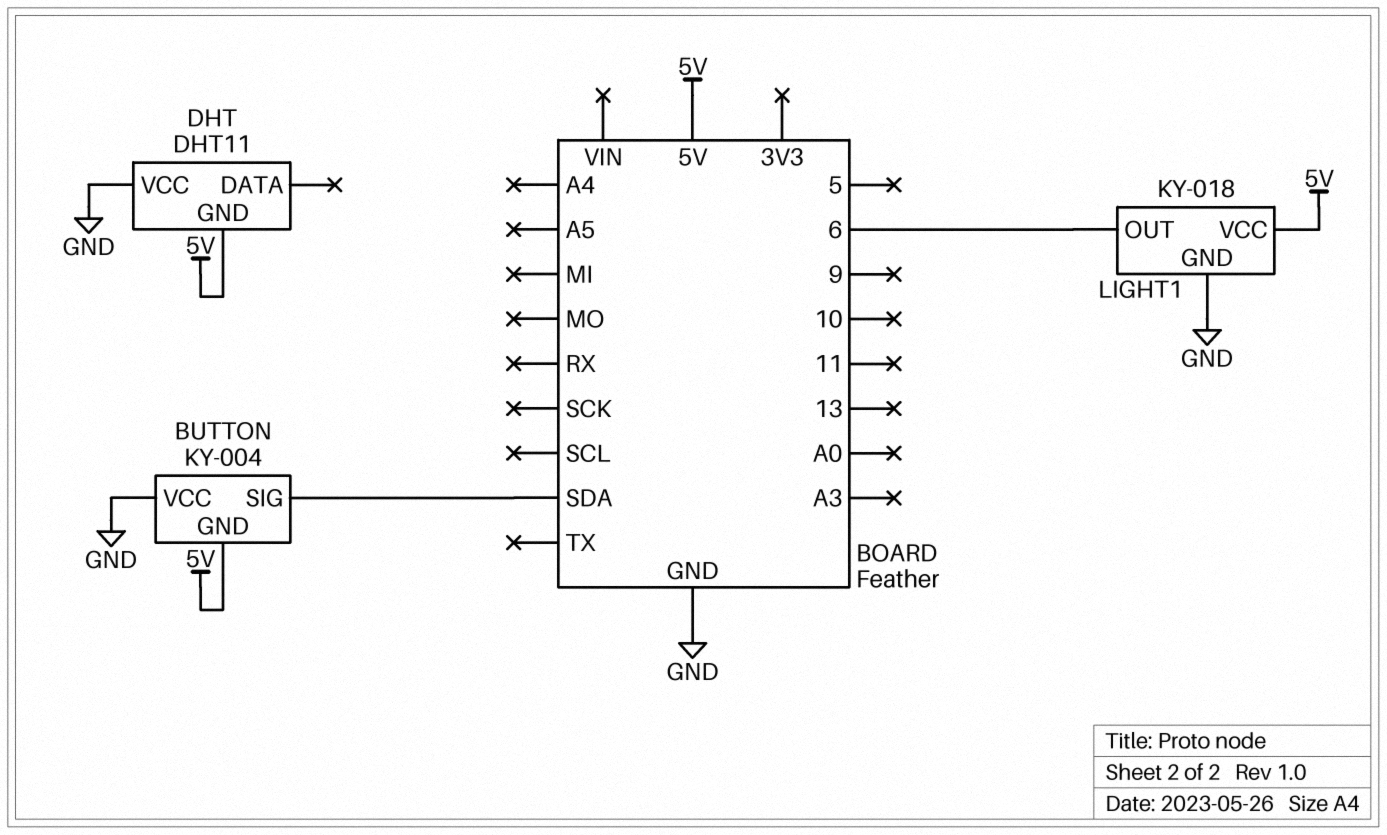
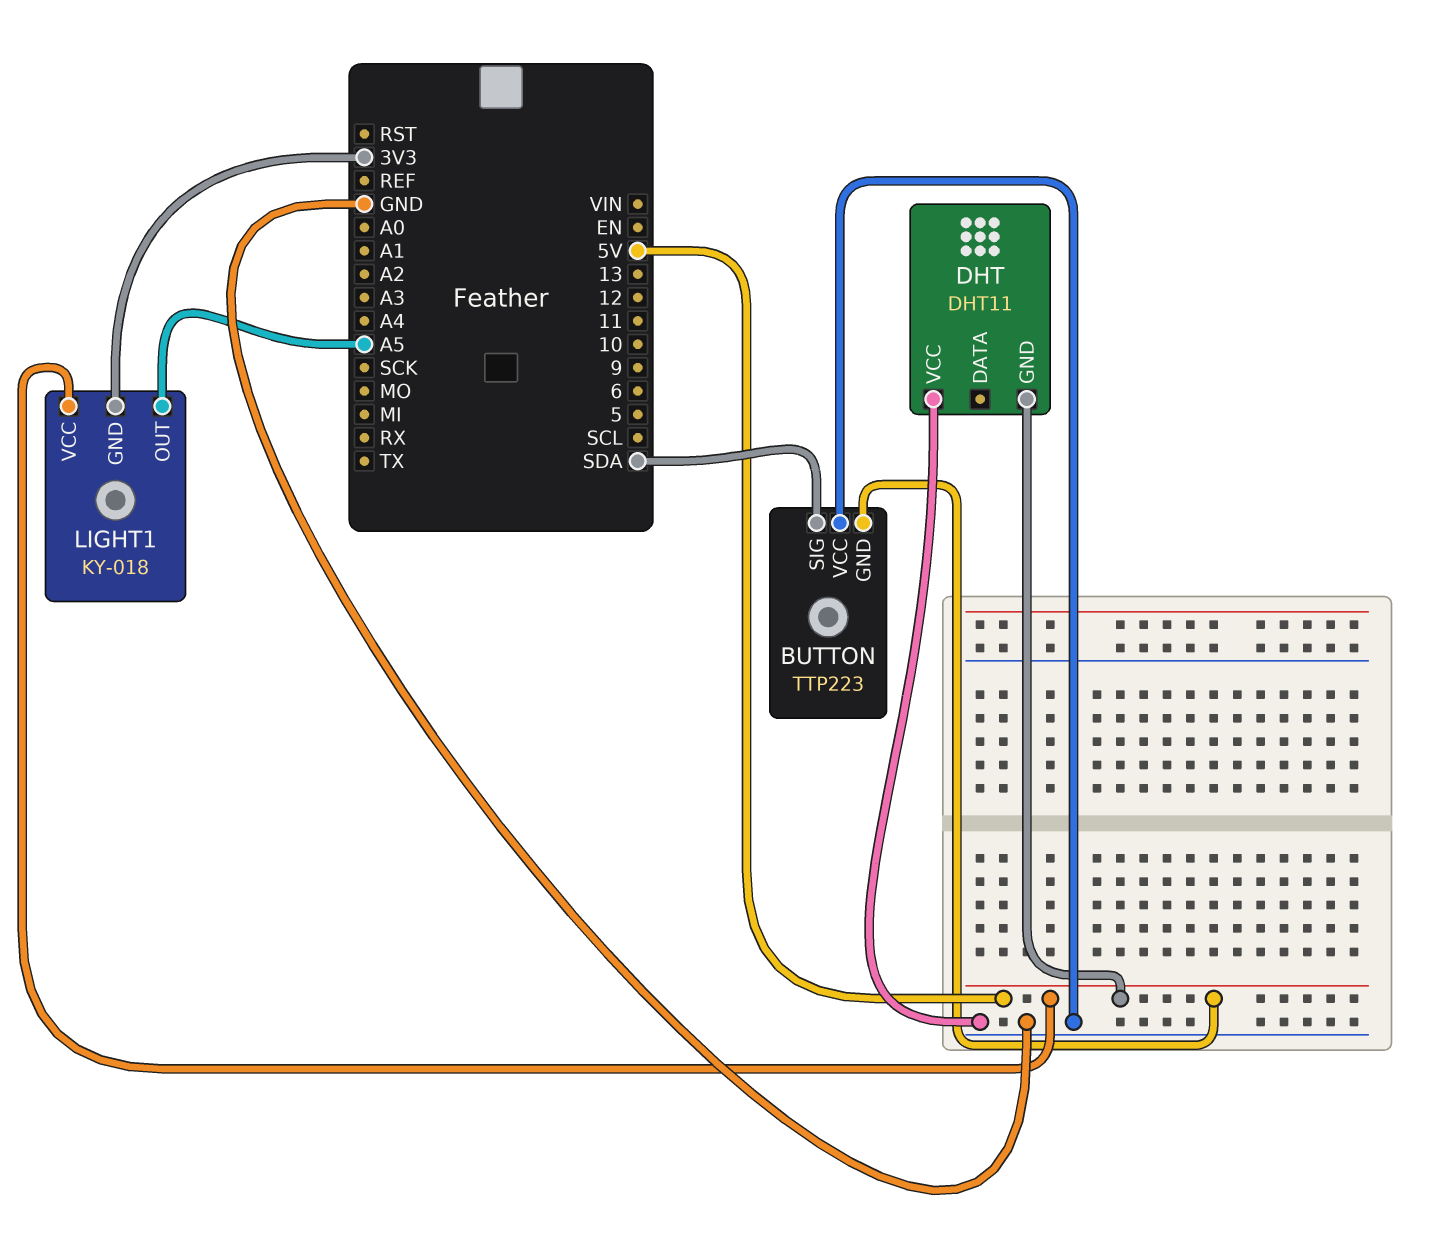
BUTTON: KY-004 -> TTP223
LIGHT1 pin GND: GND -> 3V3
LIGHT1 pin OUT: 6 -> A5

